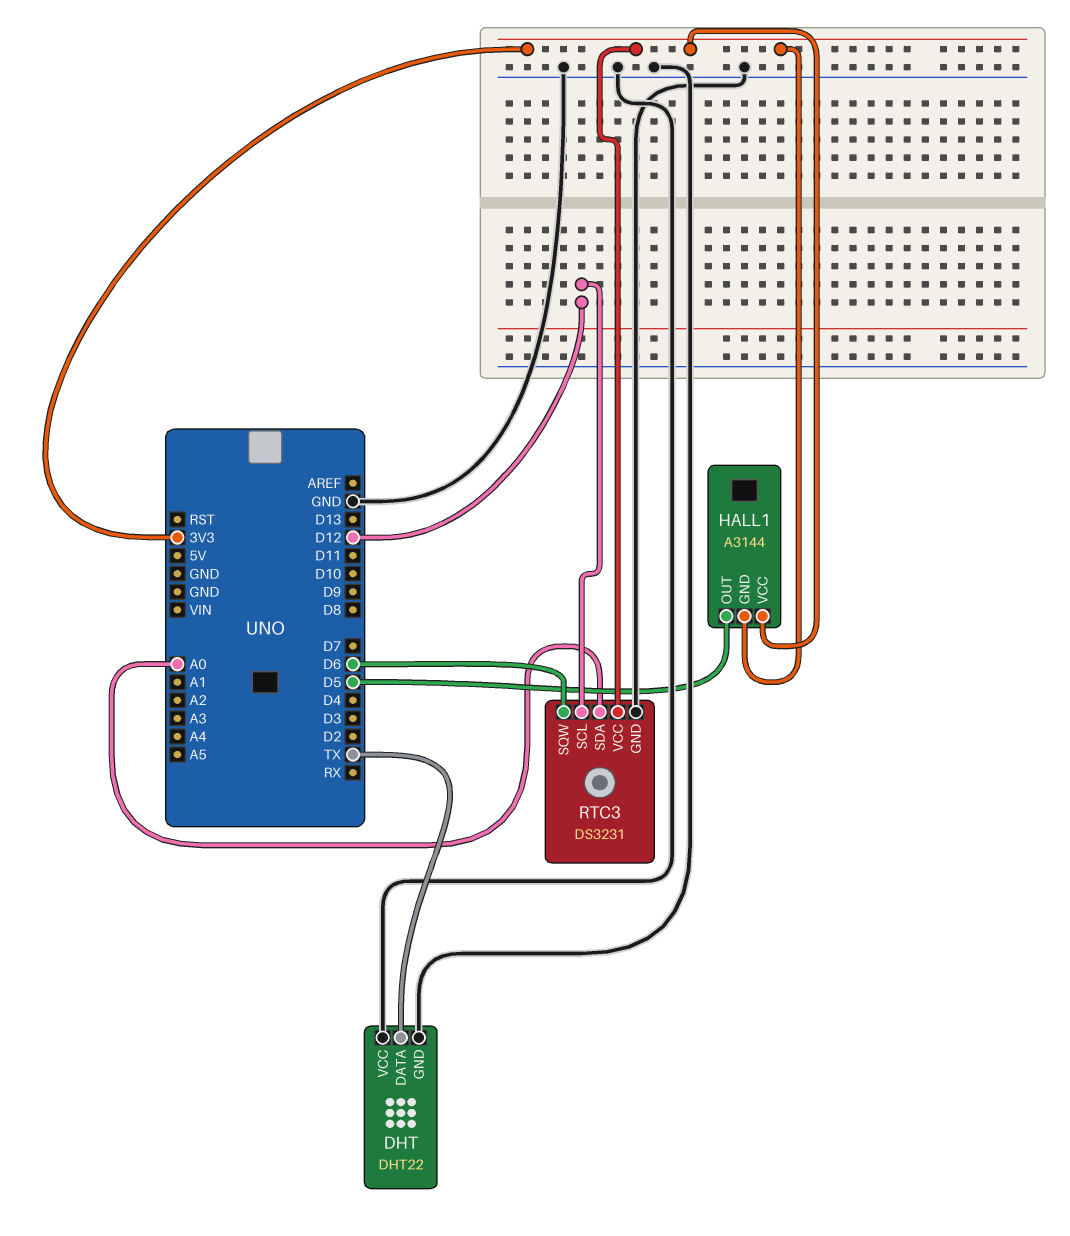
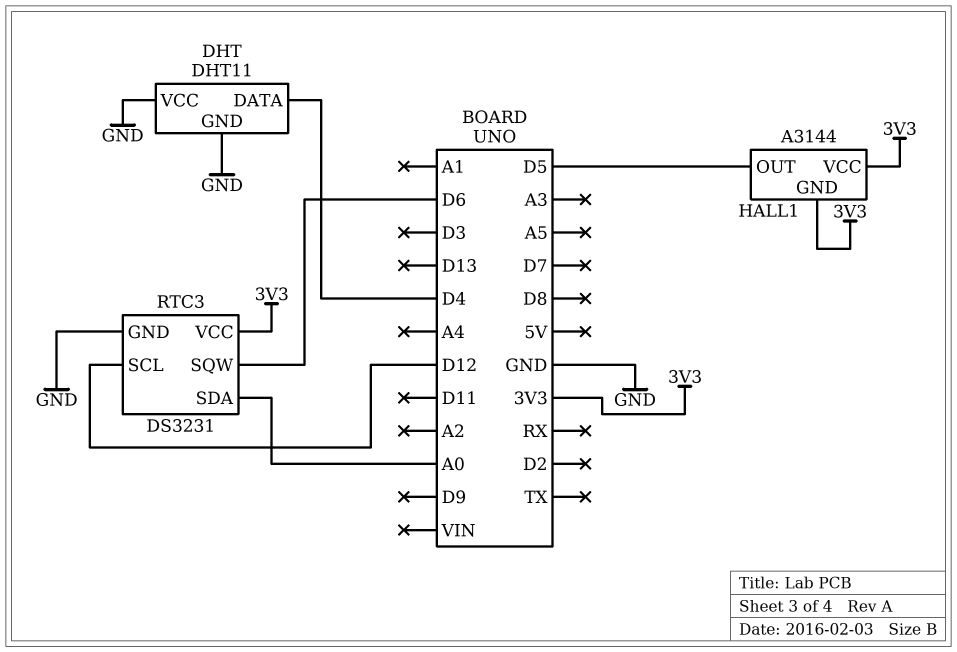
DHT: DHT22 -> DHT11
DHT pin DATA: TX -> D4

